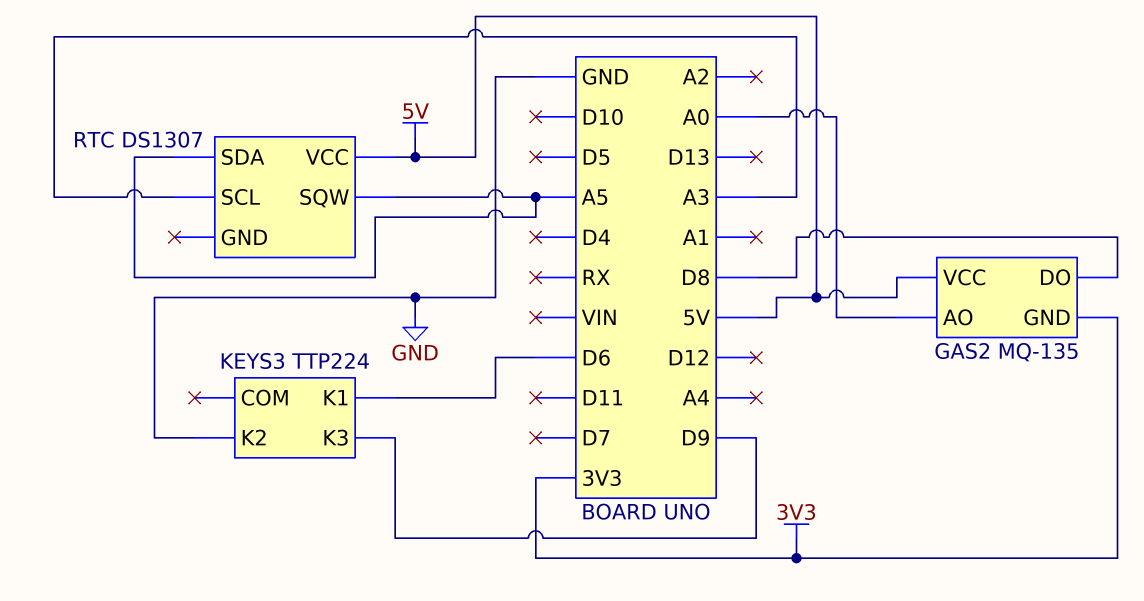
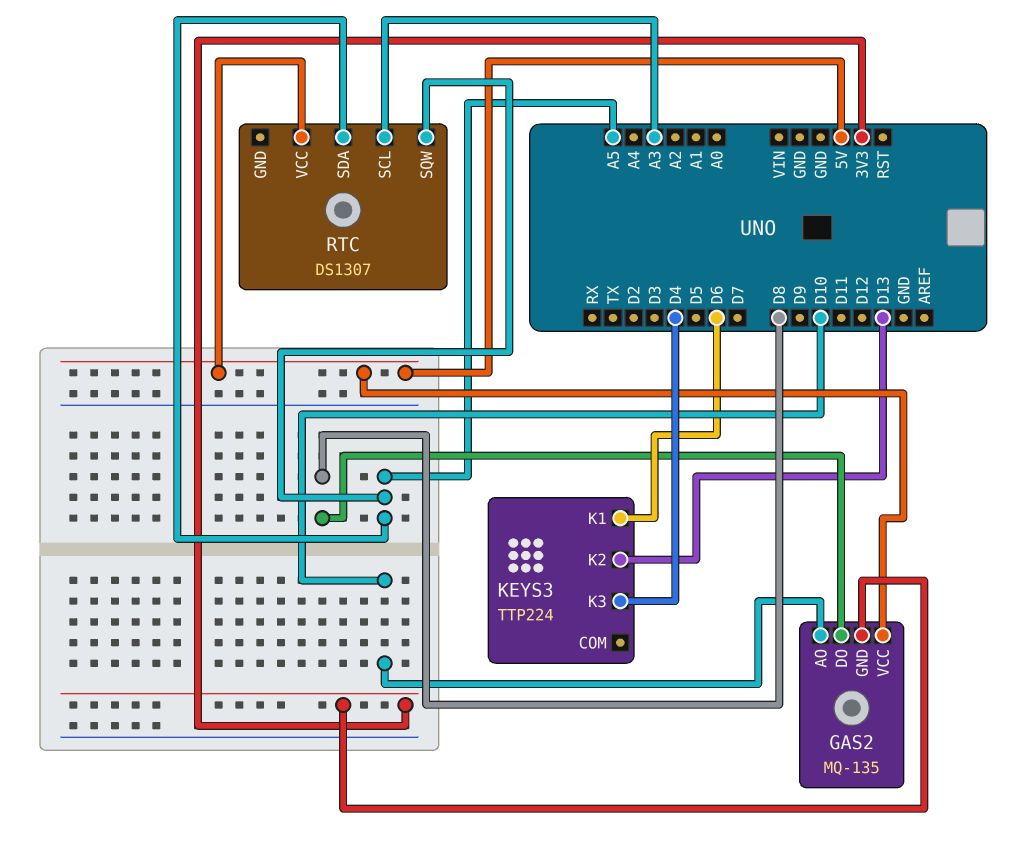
GAS2 pin AO: A0 -> D10
KEYS3 pin K2: GND -> D13
KEYS3 pin K3: D9 -> D4

